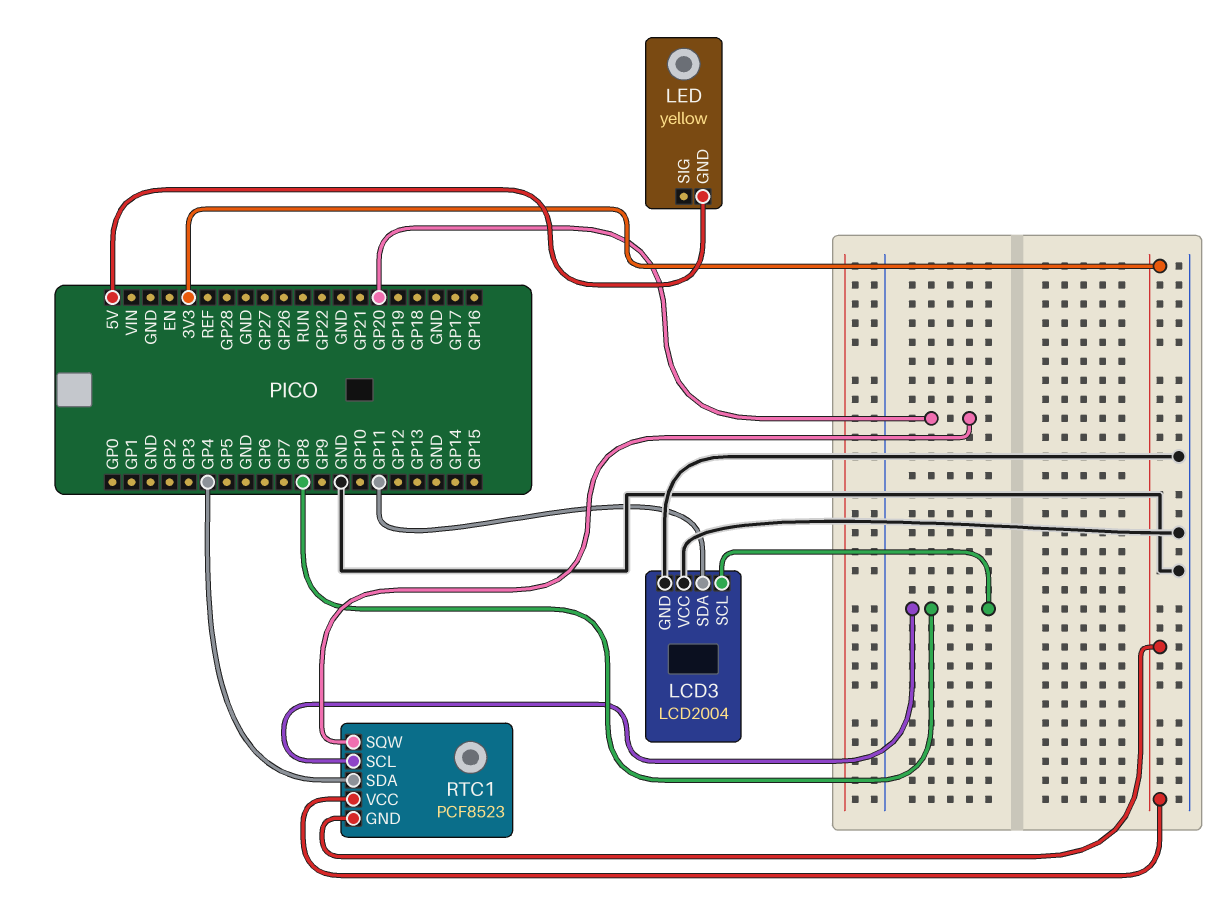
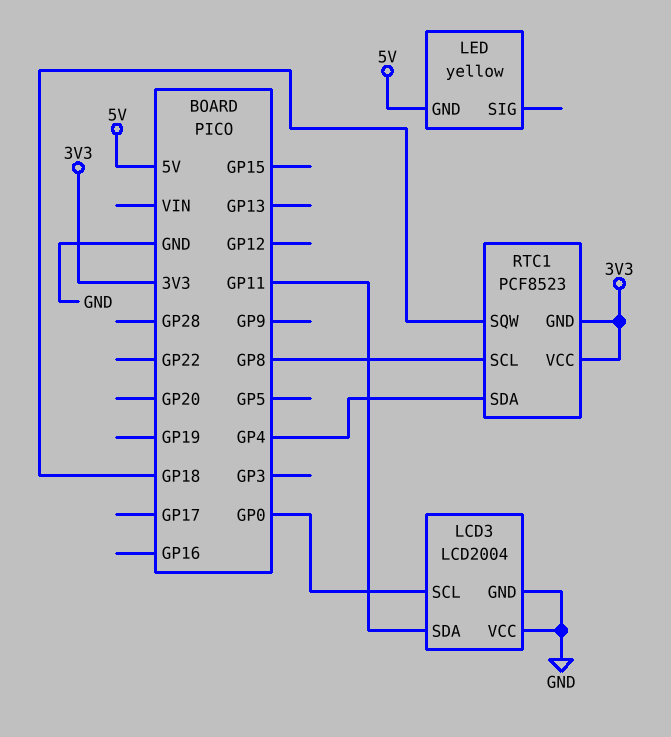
LCD3 pin SCL: GP8 -> GP0
RTC1 pin SQW: GP20 -> GP18

